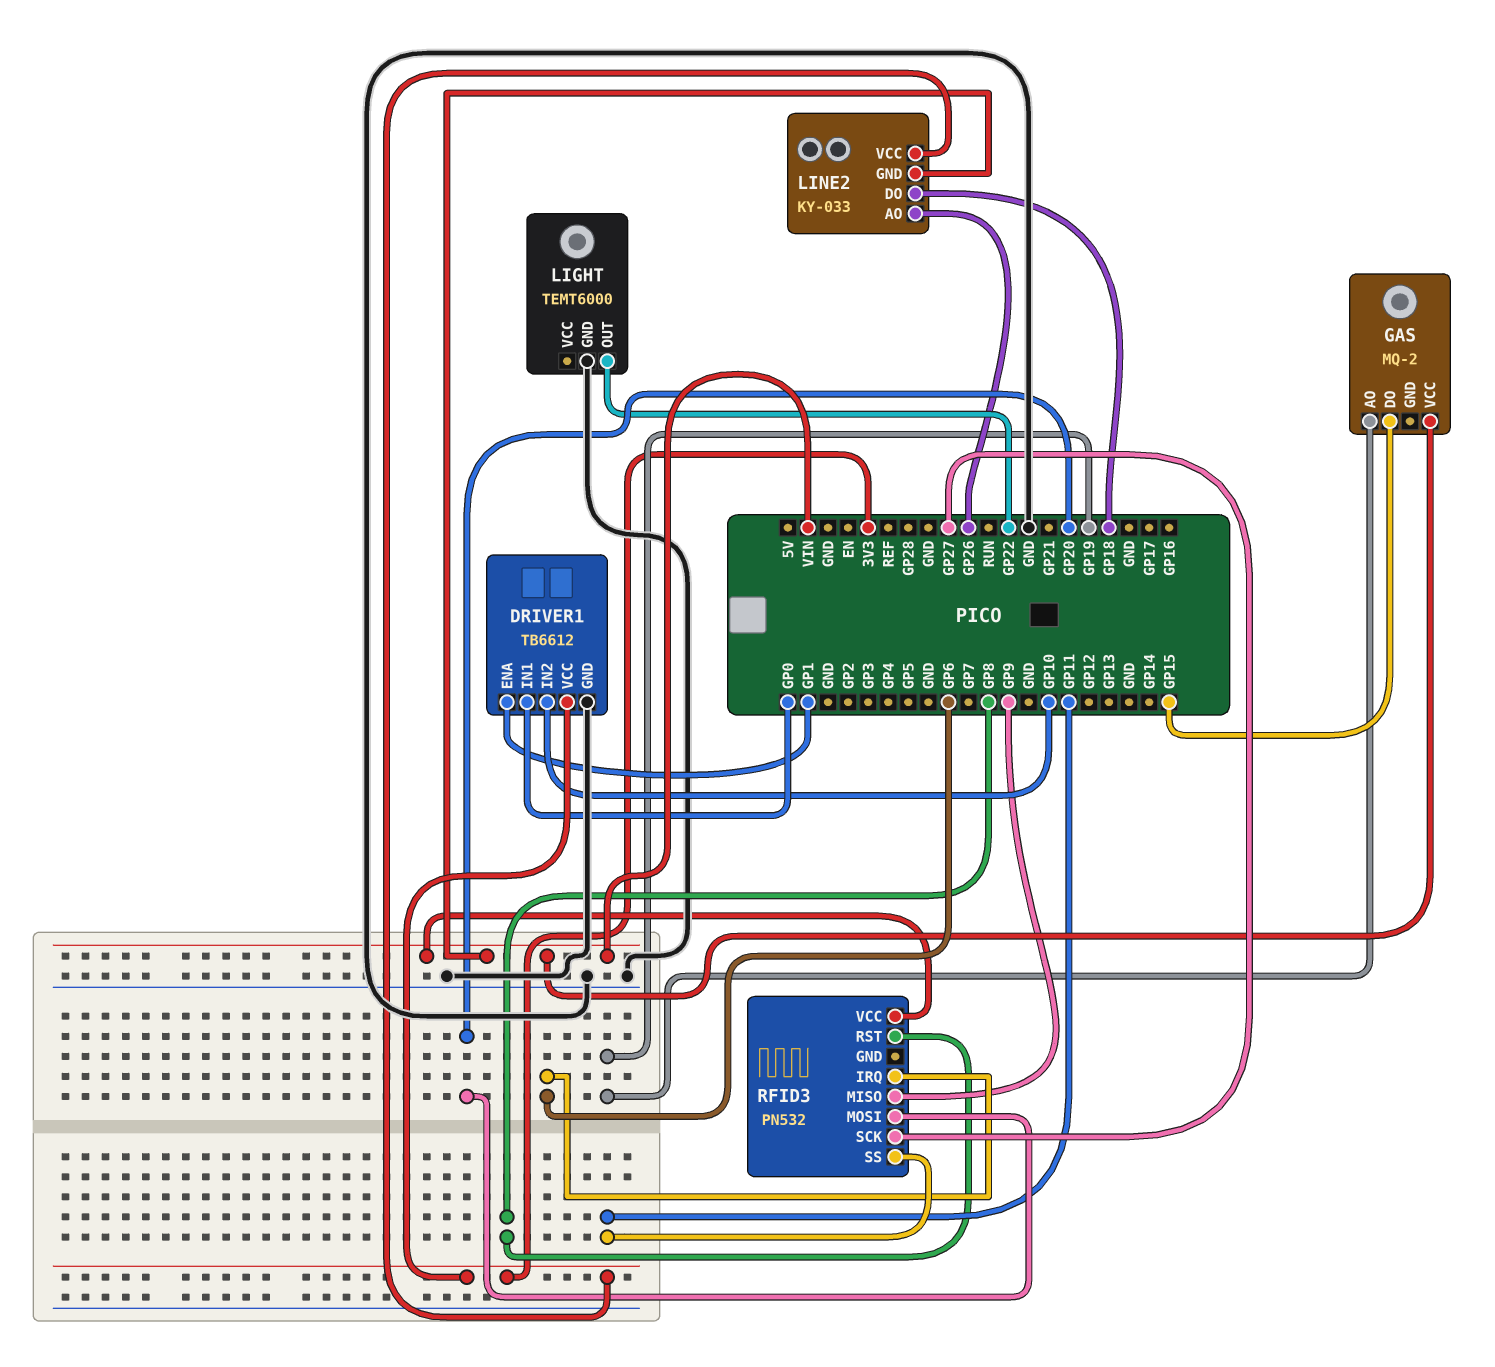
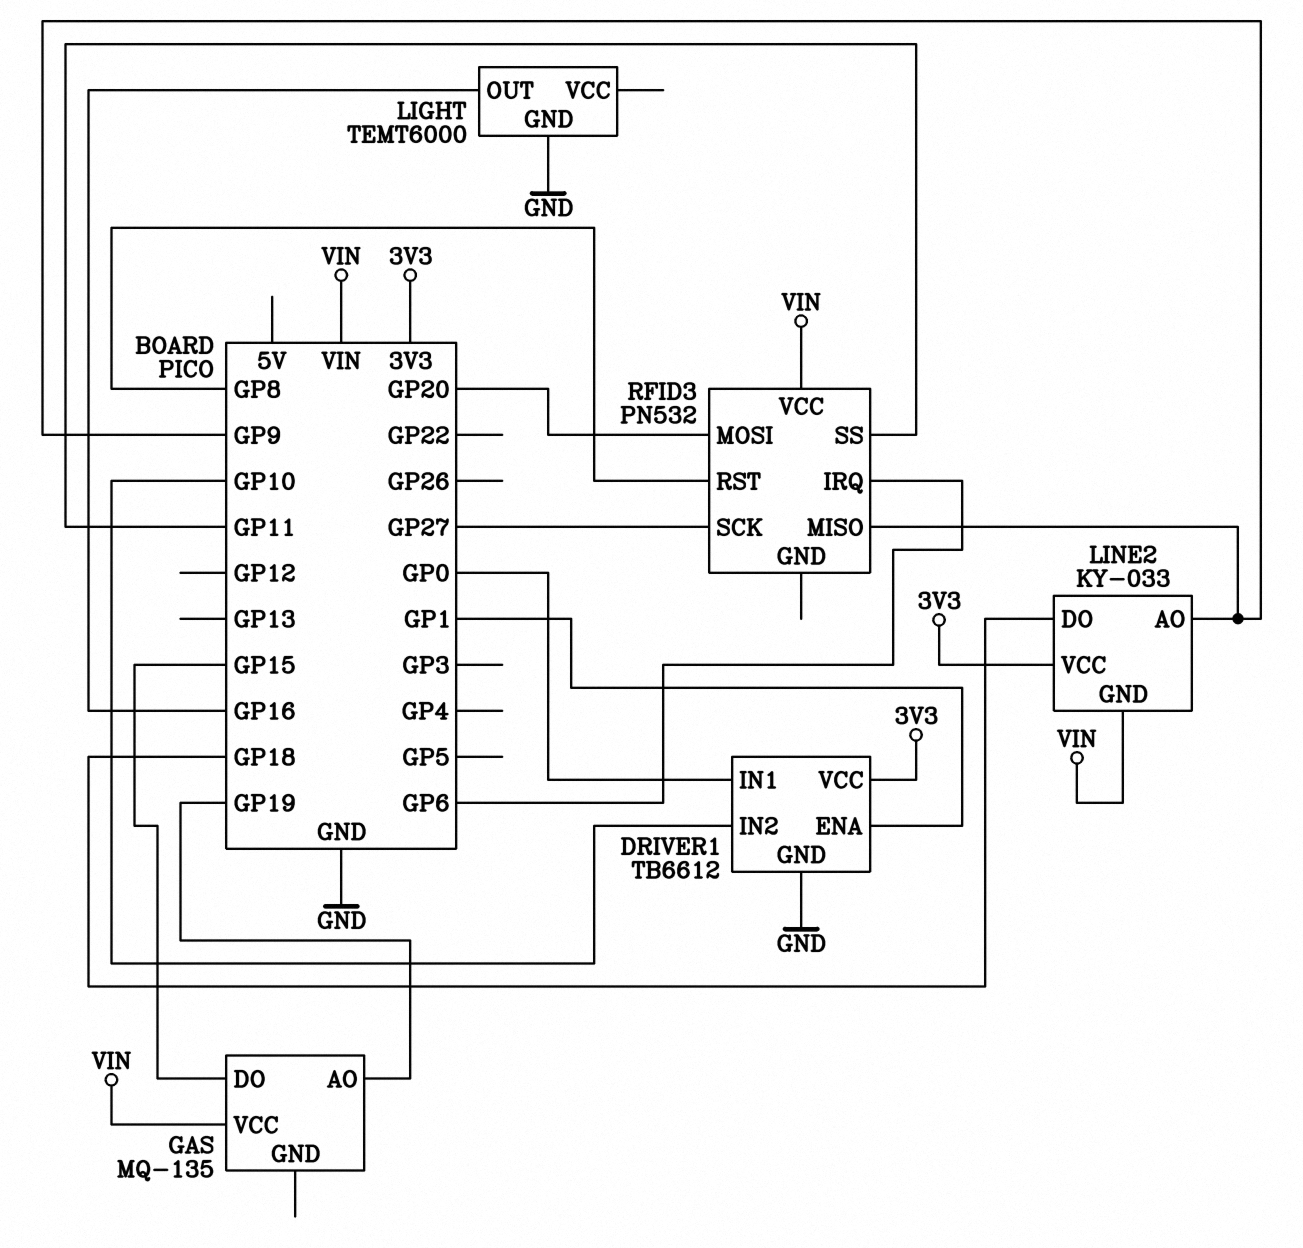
GAS: MQ-2 -> MQ-135
LIGHT pin OUT: GP22 -> GP16
LINE2 pin AO: GP26 -> GP9

